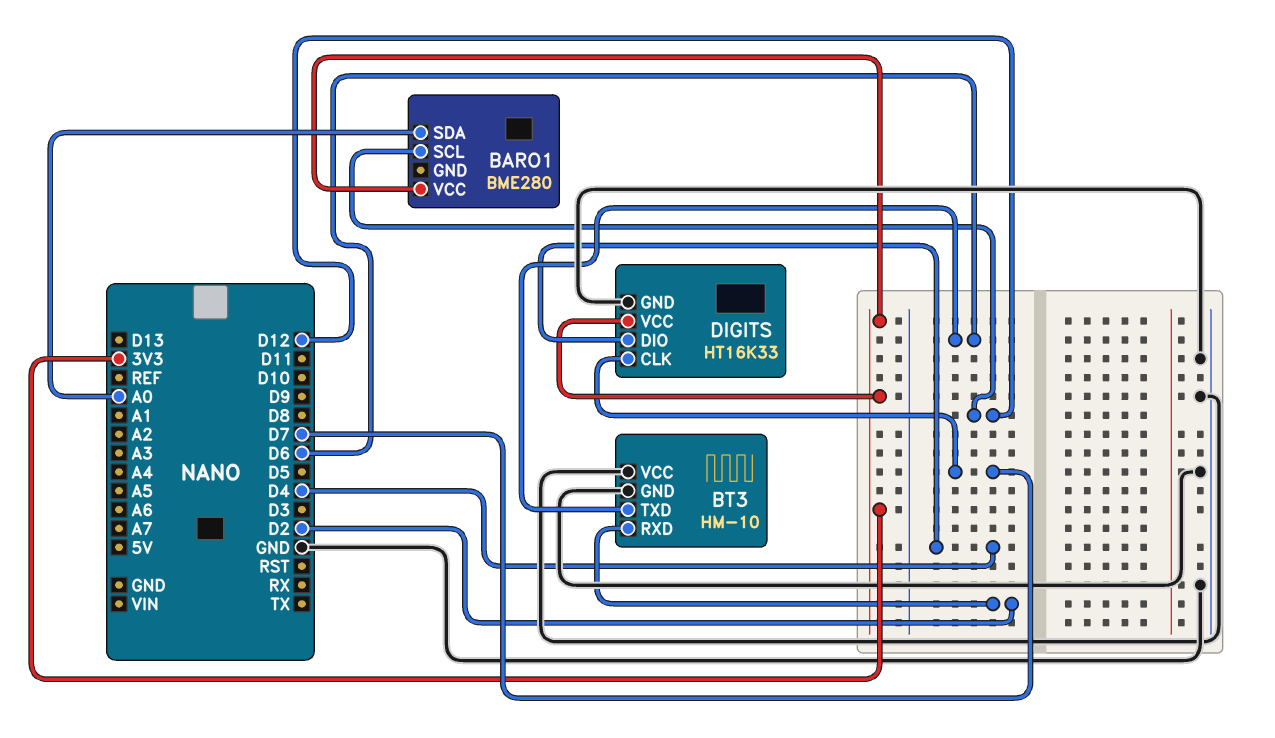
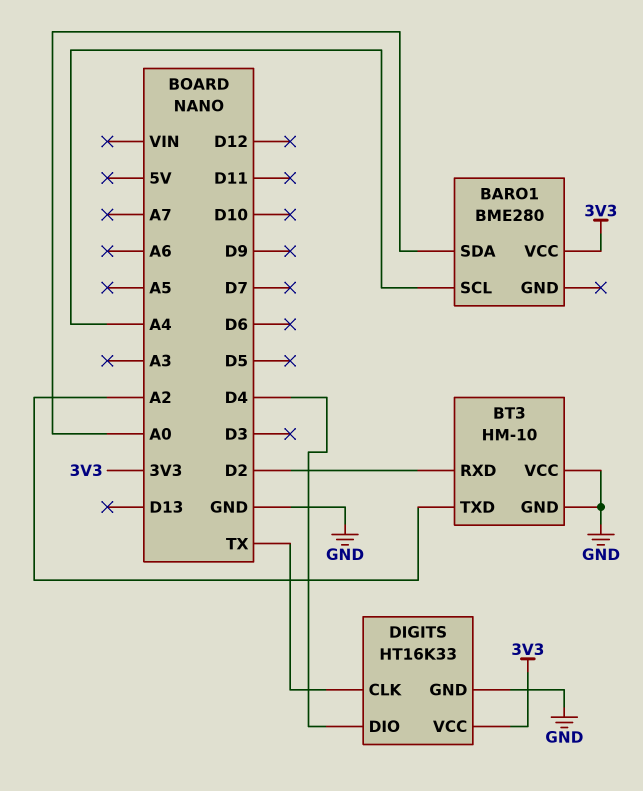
BARO1 pin SCL: D12 -> A4
BT3 pin TXD: D6 -> A2
DIGITS pin CLK: D7 -> TX

